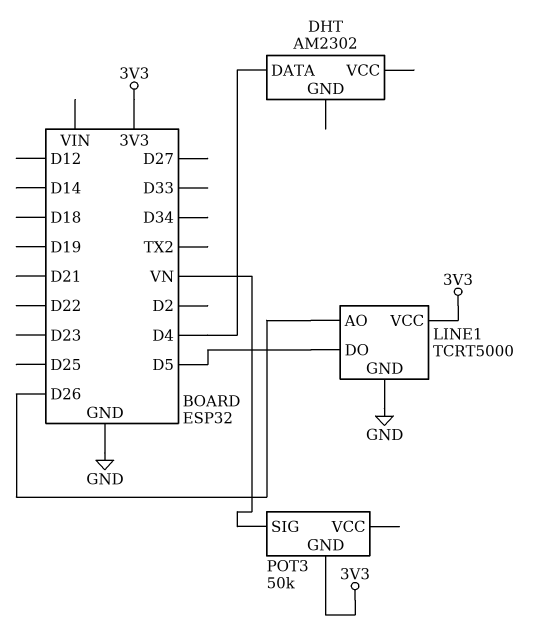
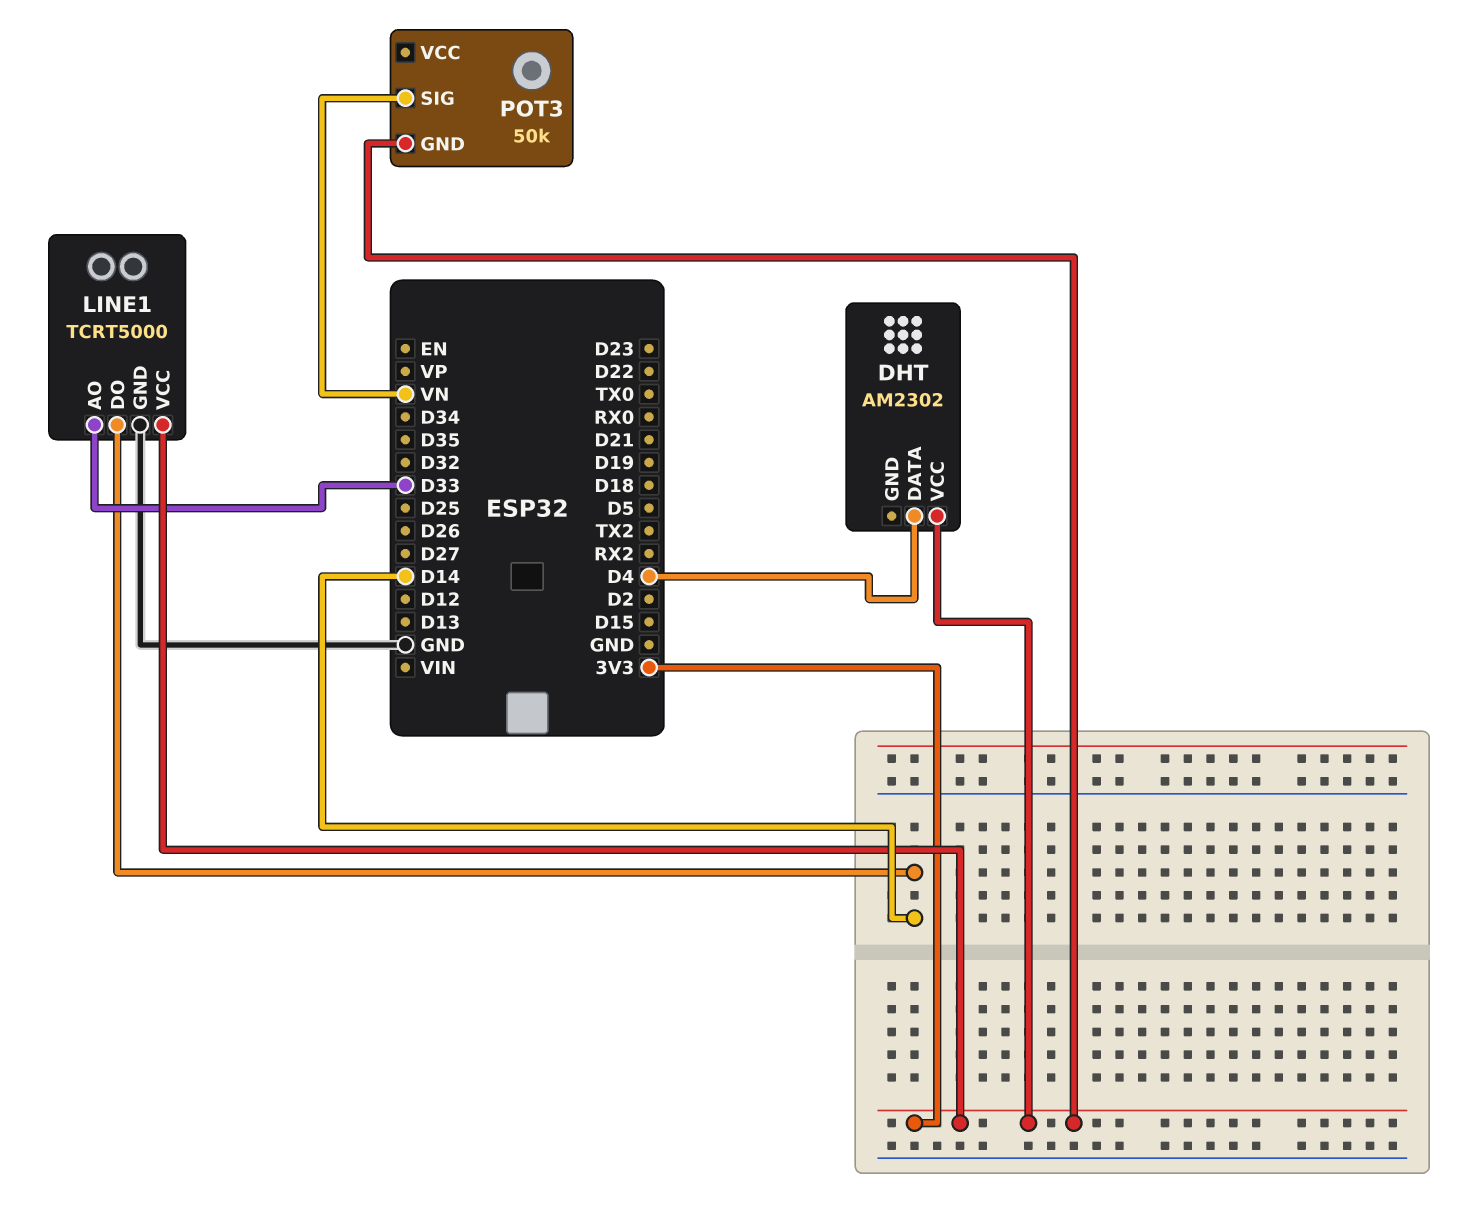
DHT pin VCC: none -> 3V3
LINE1 pin AO: D26 -> D33
LINE1 pin DO: D5 -> D14

